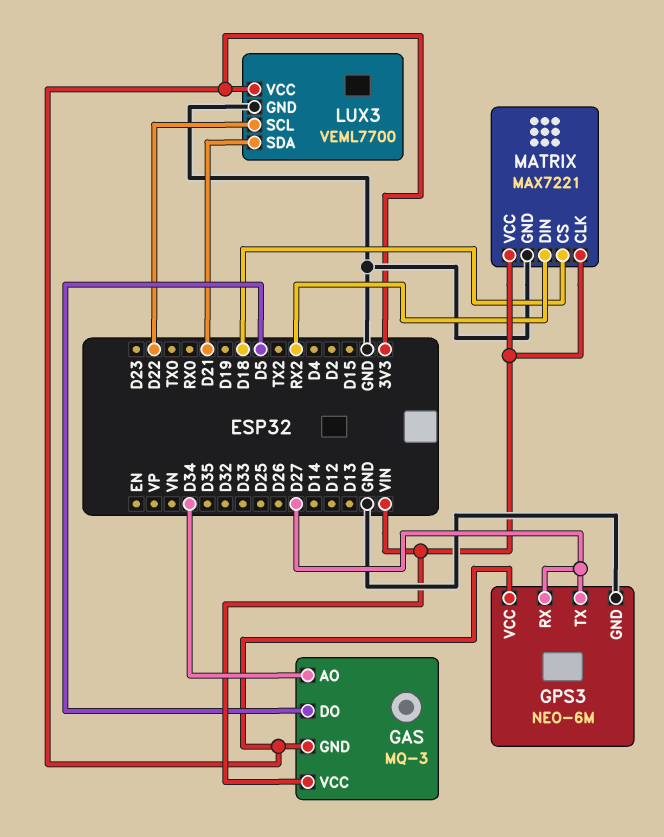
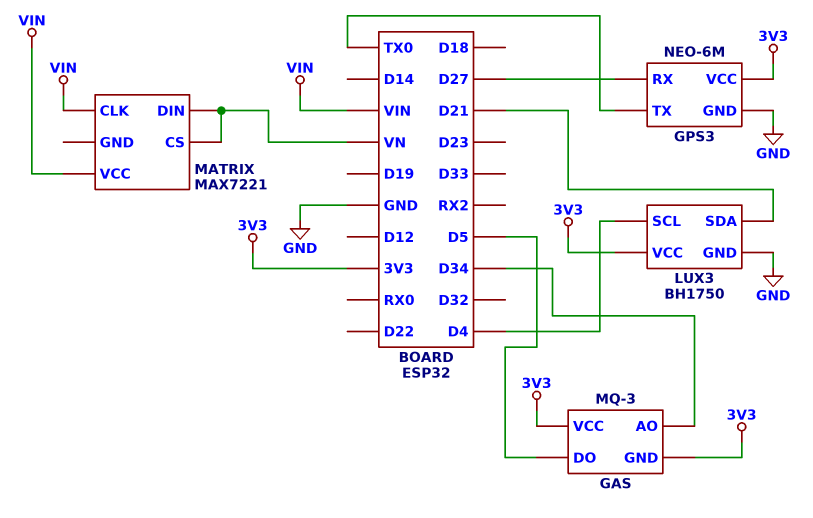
GAS pin VCC: VIN -> 3V3
GPS3 pin TX: D27 -> TX0
LUX3: VEML7700 -> BH1750
LUX3 pin SCL: D22 -> D4
MATRIX pin CS: D18 -> VN
MATRIX pin DIN: RX2 -> VN
MATRIX pin GND: GND -> none

